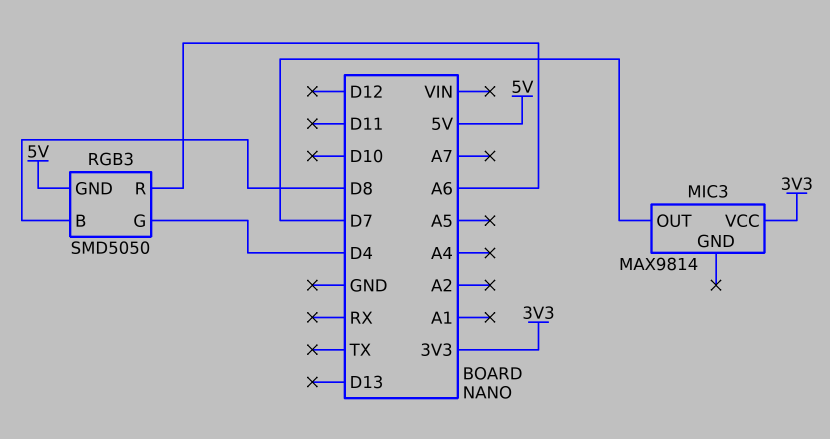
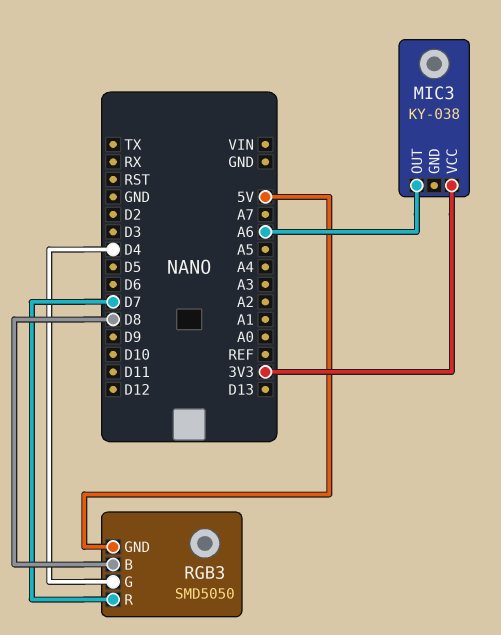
MIC3: MAX9814 -> KY-038
MIC3 pin OUT: D7 -> A6
RGB3 pin R: A6 -> D7

